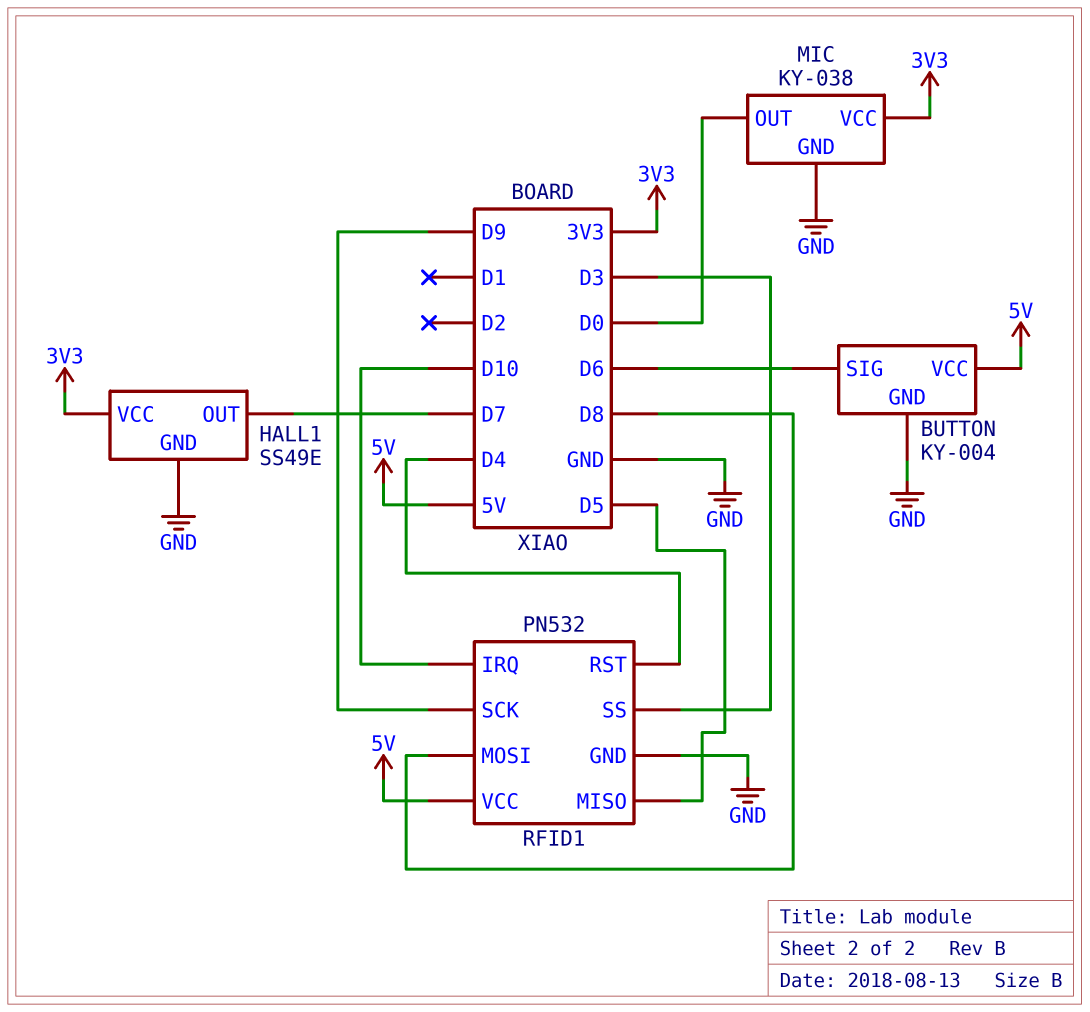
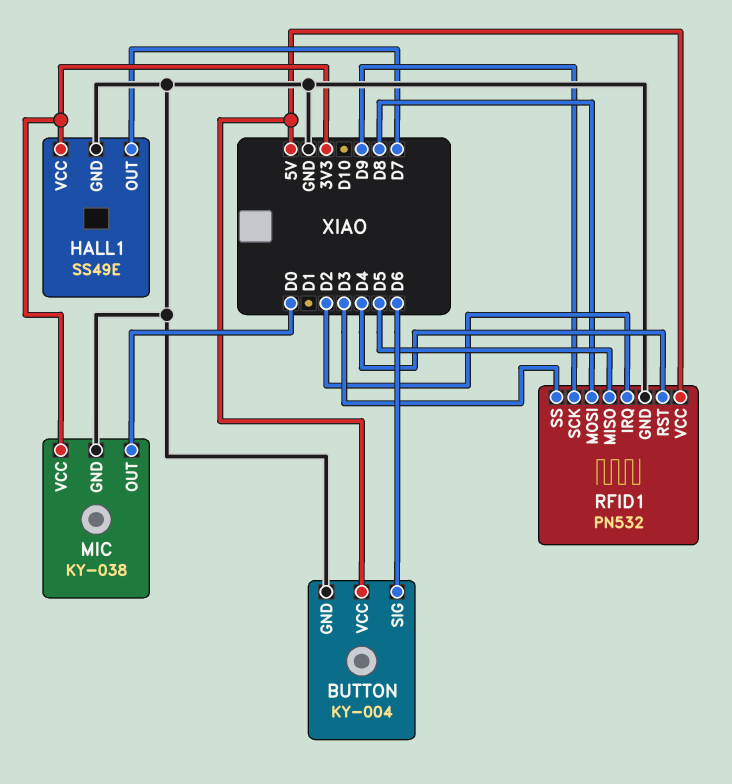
RFID1 pin IRQ: D10 -> D2

